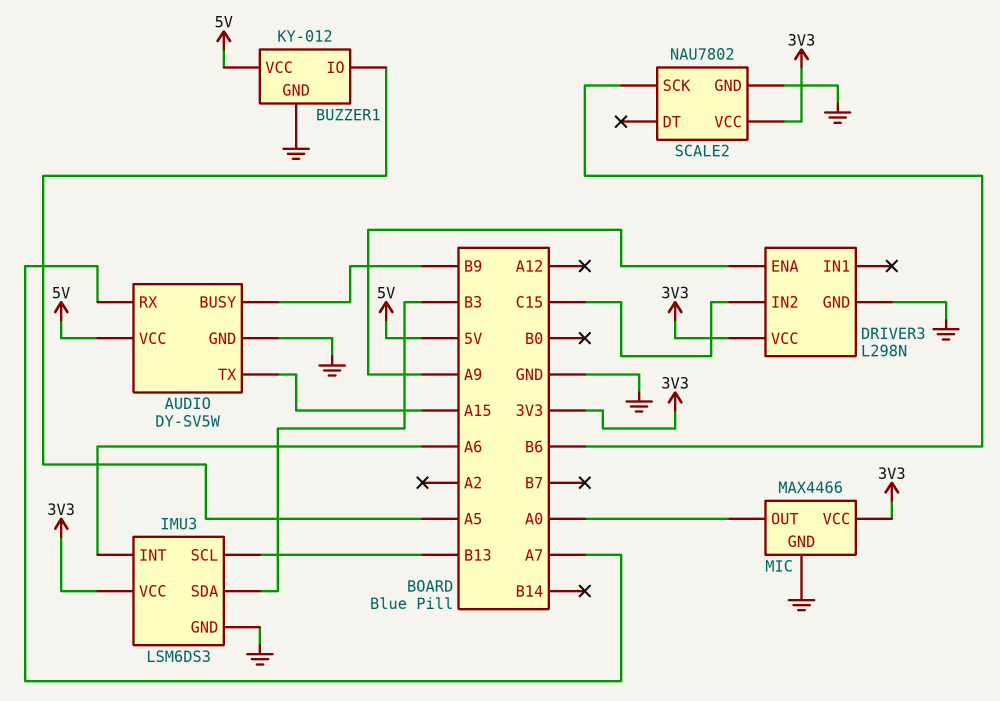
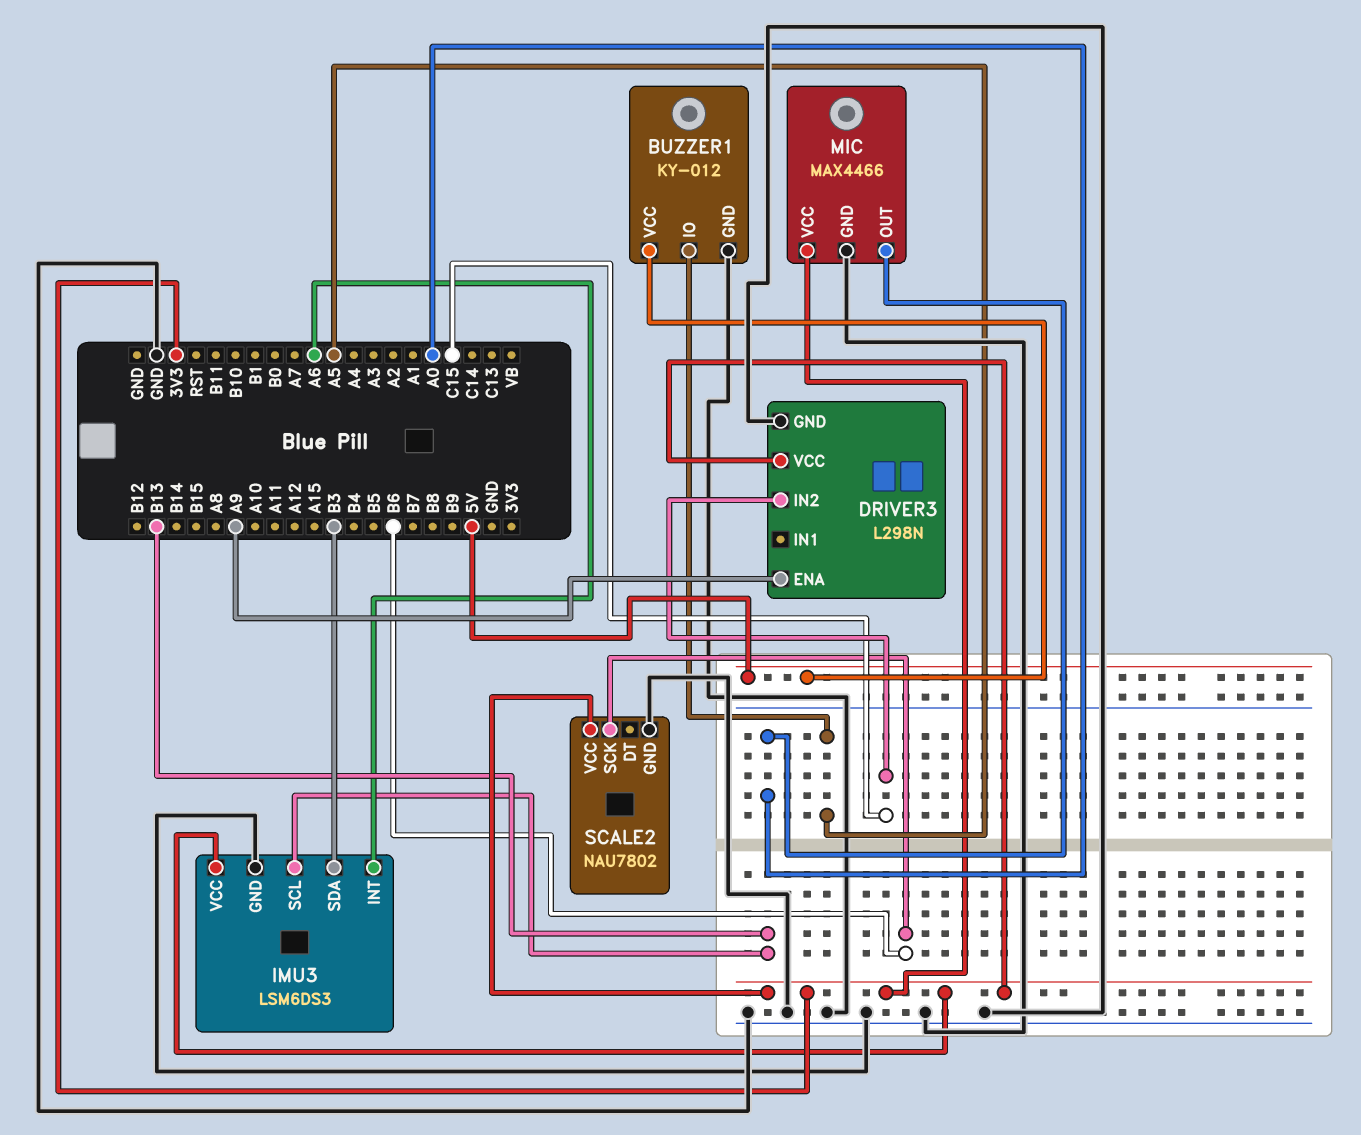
AUDIO: DY-SV5W -> none
AUDIO pin BUSY: B9 -> none
AUDIO pin GND: GND -> none
AUDIO pin RX: A7 -> none
AUDIO pin TX: A15 -> none
AUDIO pin VCC: 5V -> none

